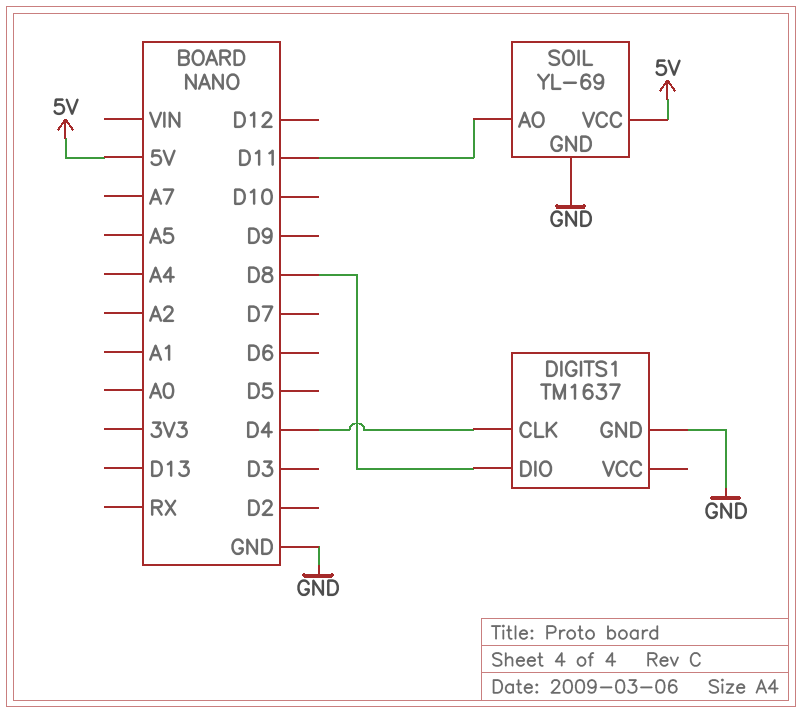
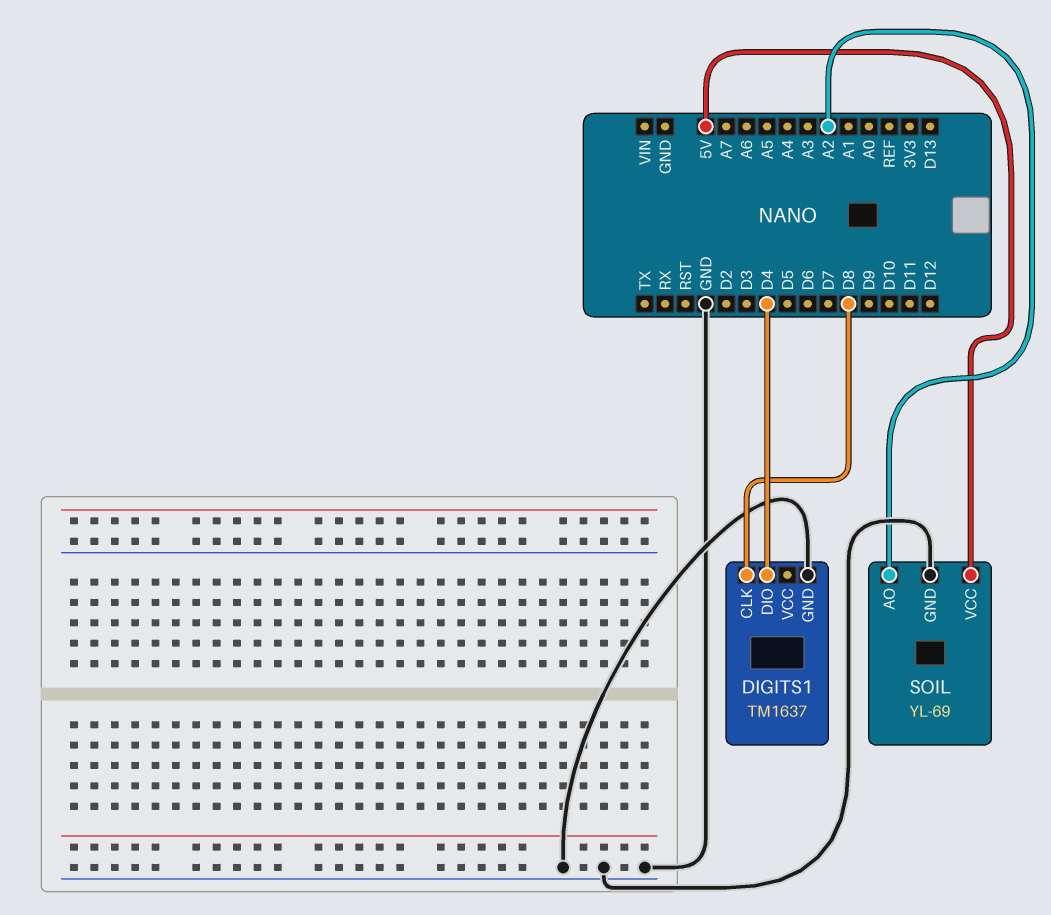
DIGITS1 pin CLK: D4 -> D8
DIGITS1 pin DIO: D8 -> D4
SOIL pin AO: D11 -> A2

